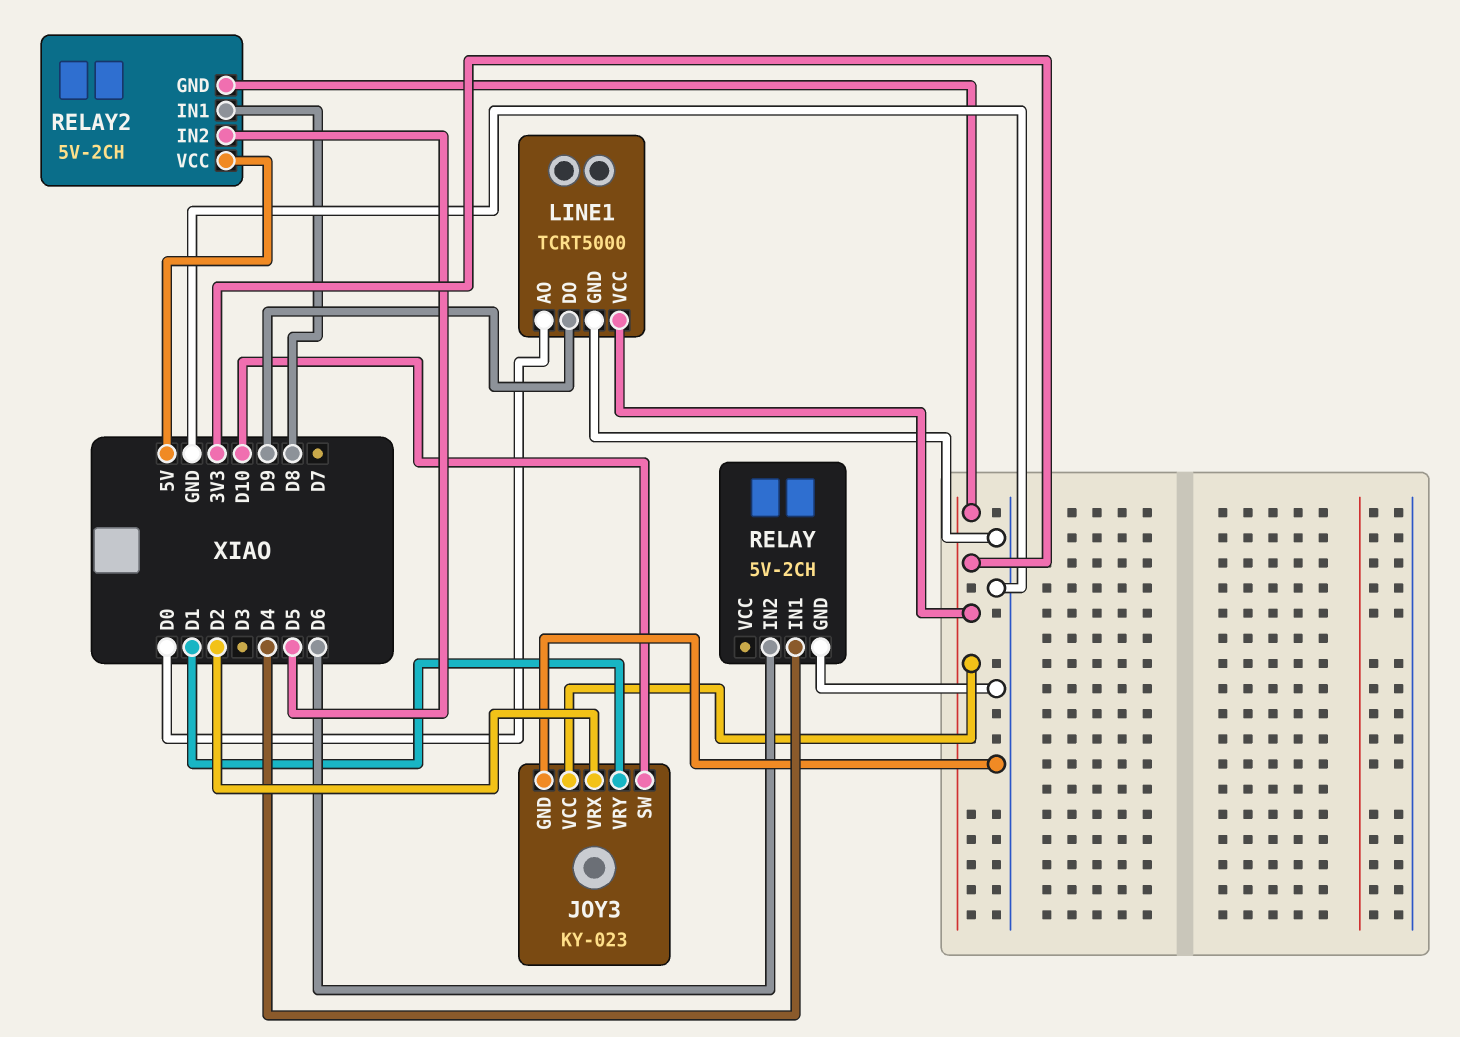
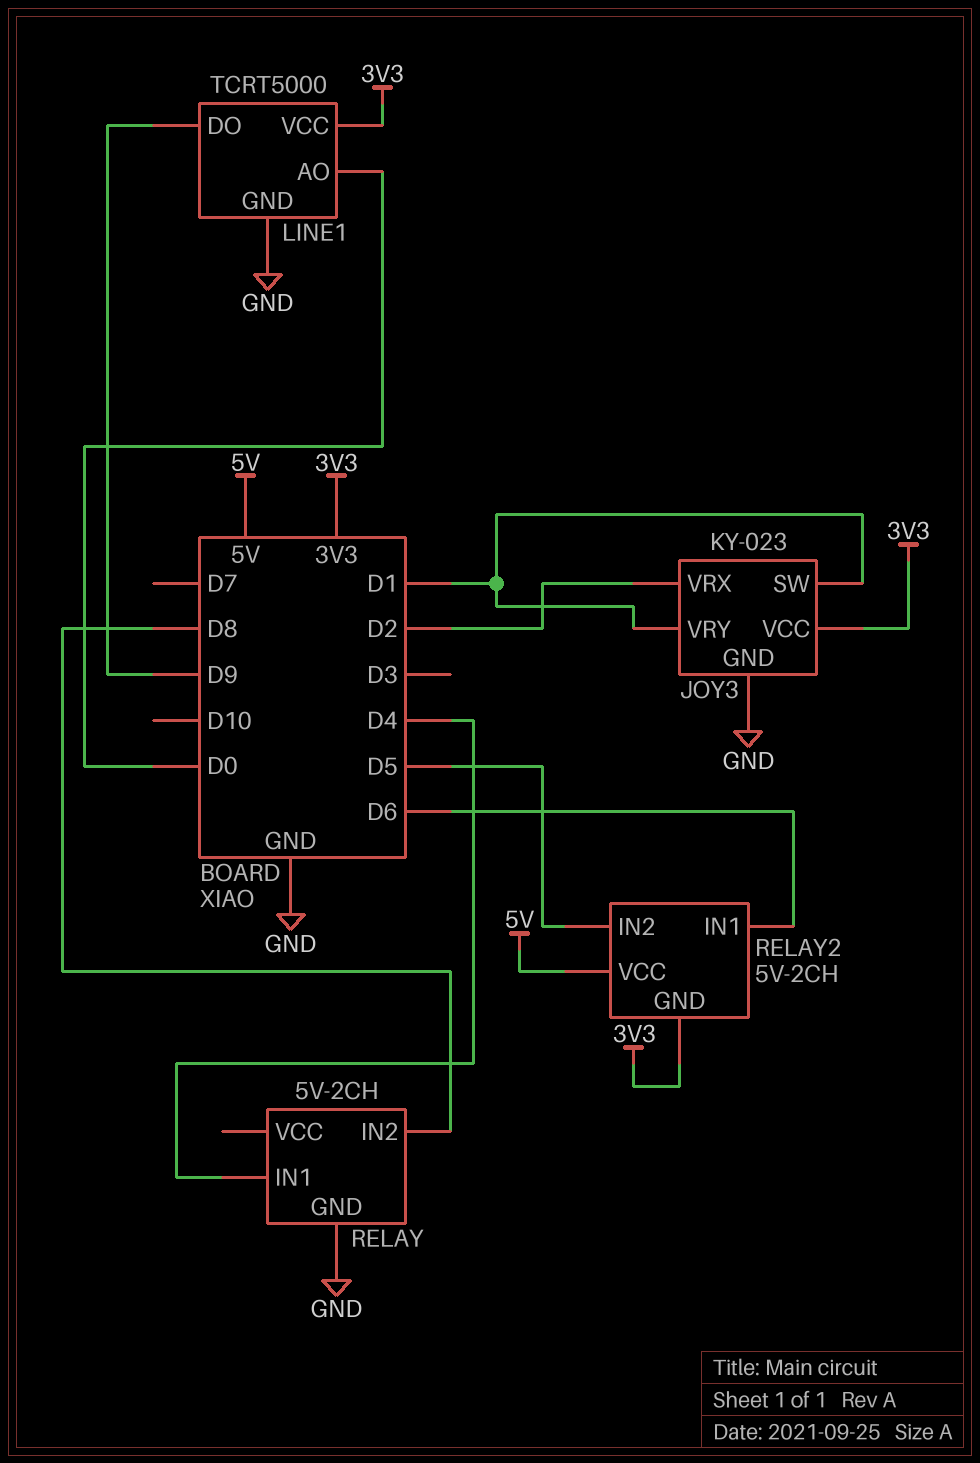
JOY3 pin SW: D10 -> D1
RELAY pin IN2: D6 -> D8
RELAY2 pin IN1: D8 -> D6

